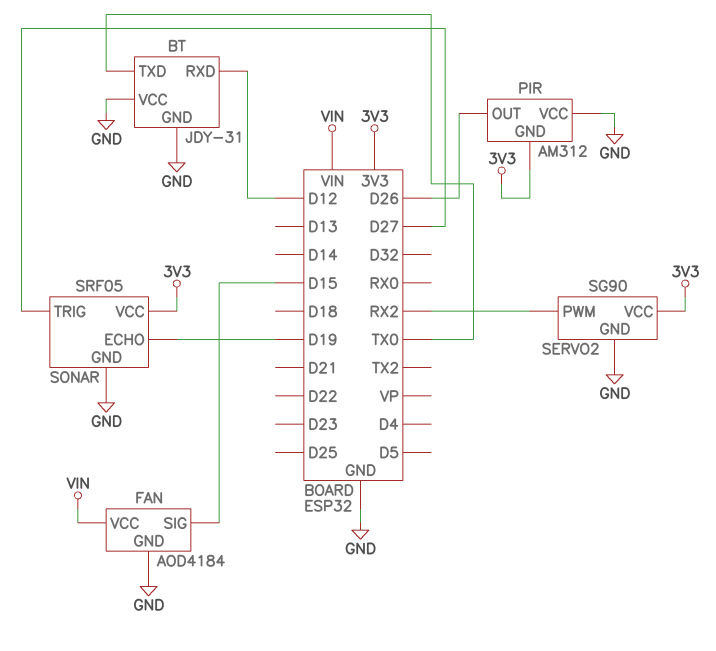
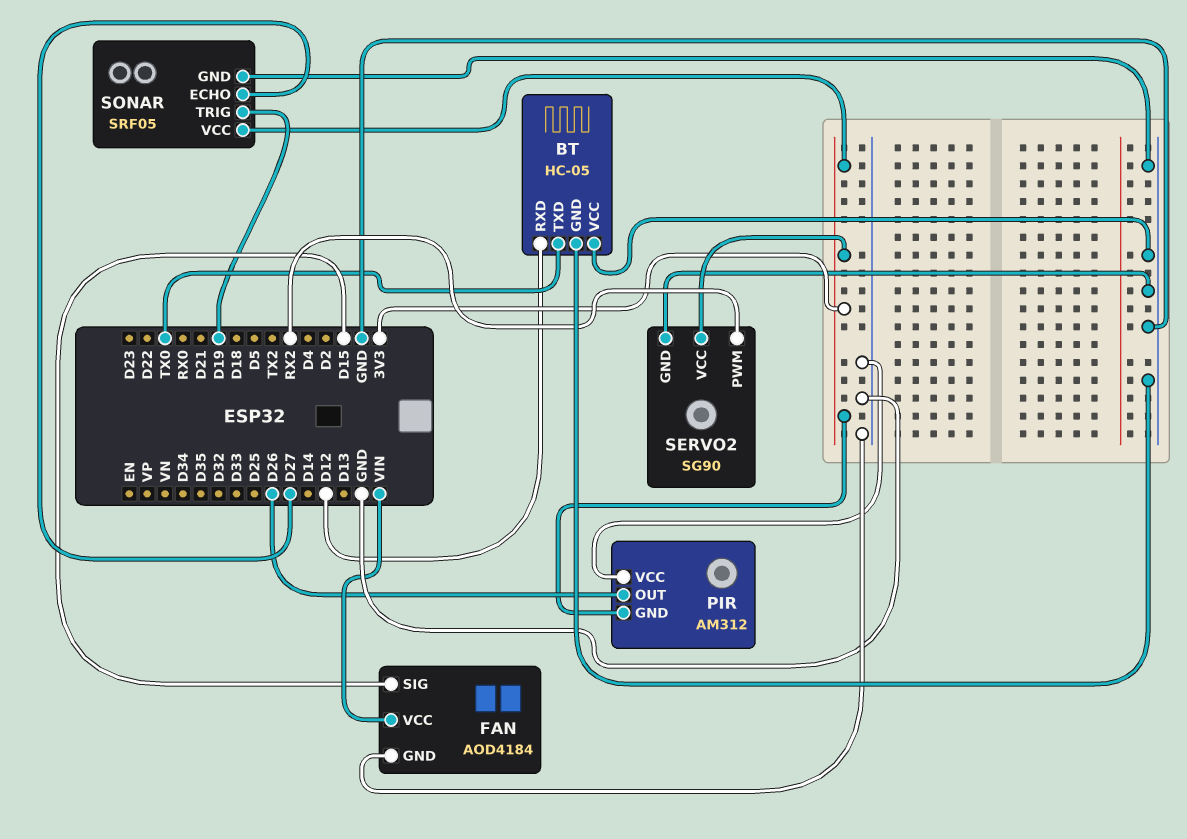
BT: JDY-31 -> HC-05
SONAR pin ECHO: D19 -> D27
SONAR pin TRIG: D27 -> D19

